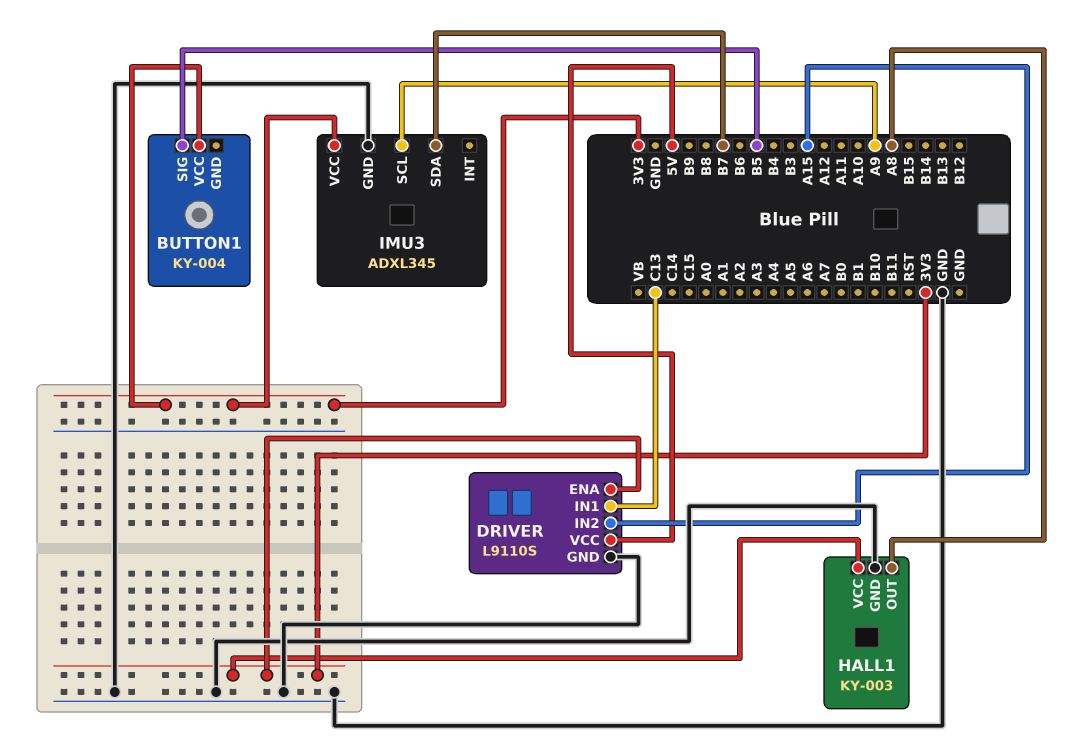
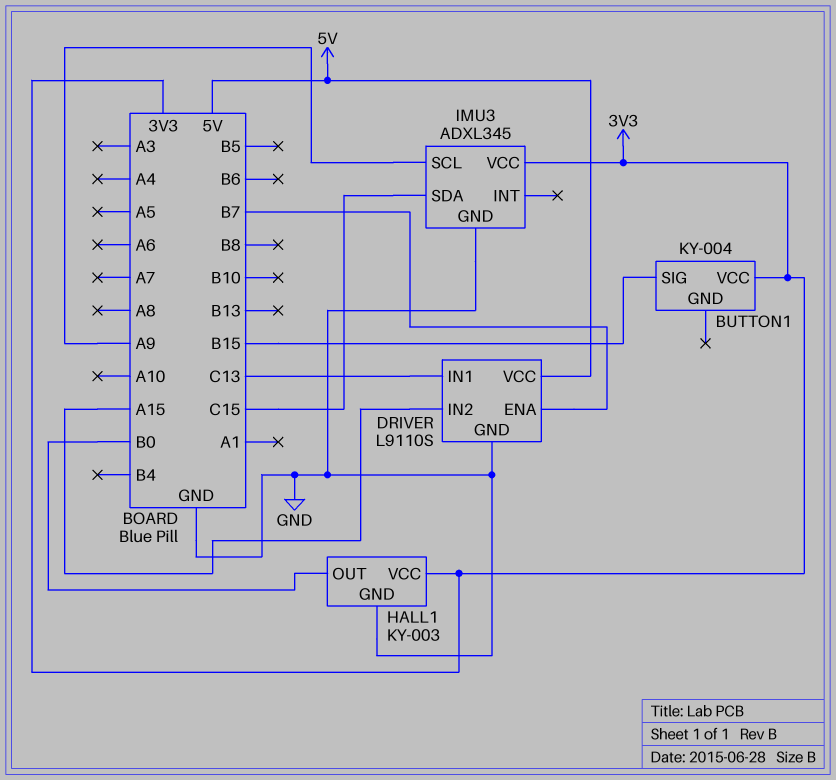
BUTTON1 pin SIG: B5 -> B15
DRIVER pin ENA: 3V3 -> B7
HALL1 pin OUT: A8 -> B0
IMU3 pin SDA: B7 -> C15

